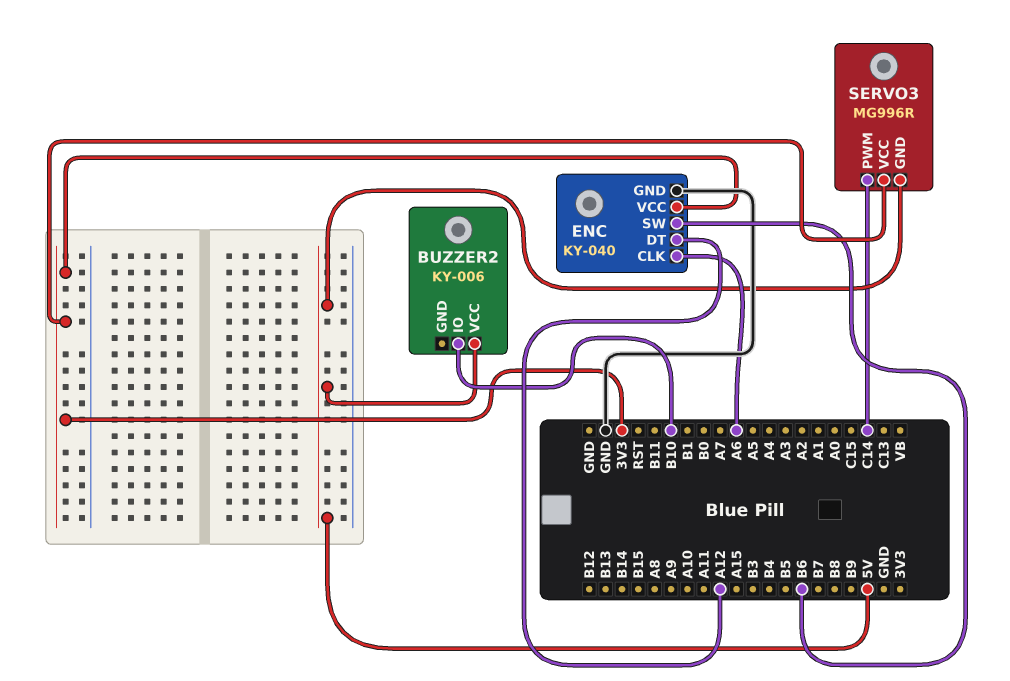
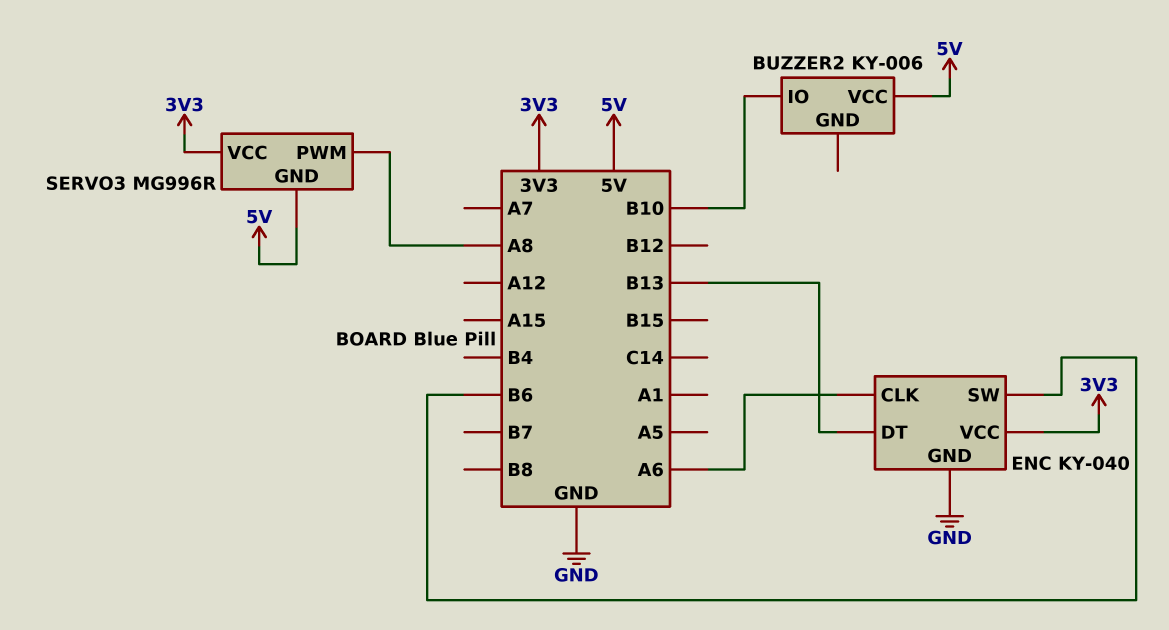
ENC pin DT: A12 -> B13
SERVO3 pin PWM: C14 -> A8

